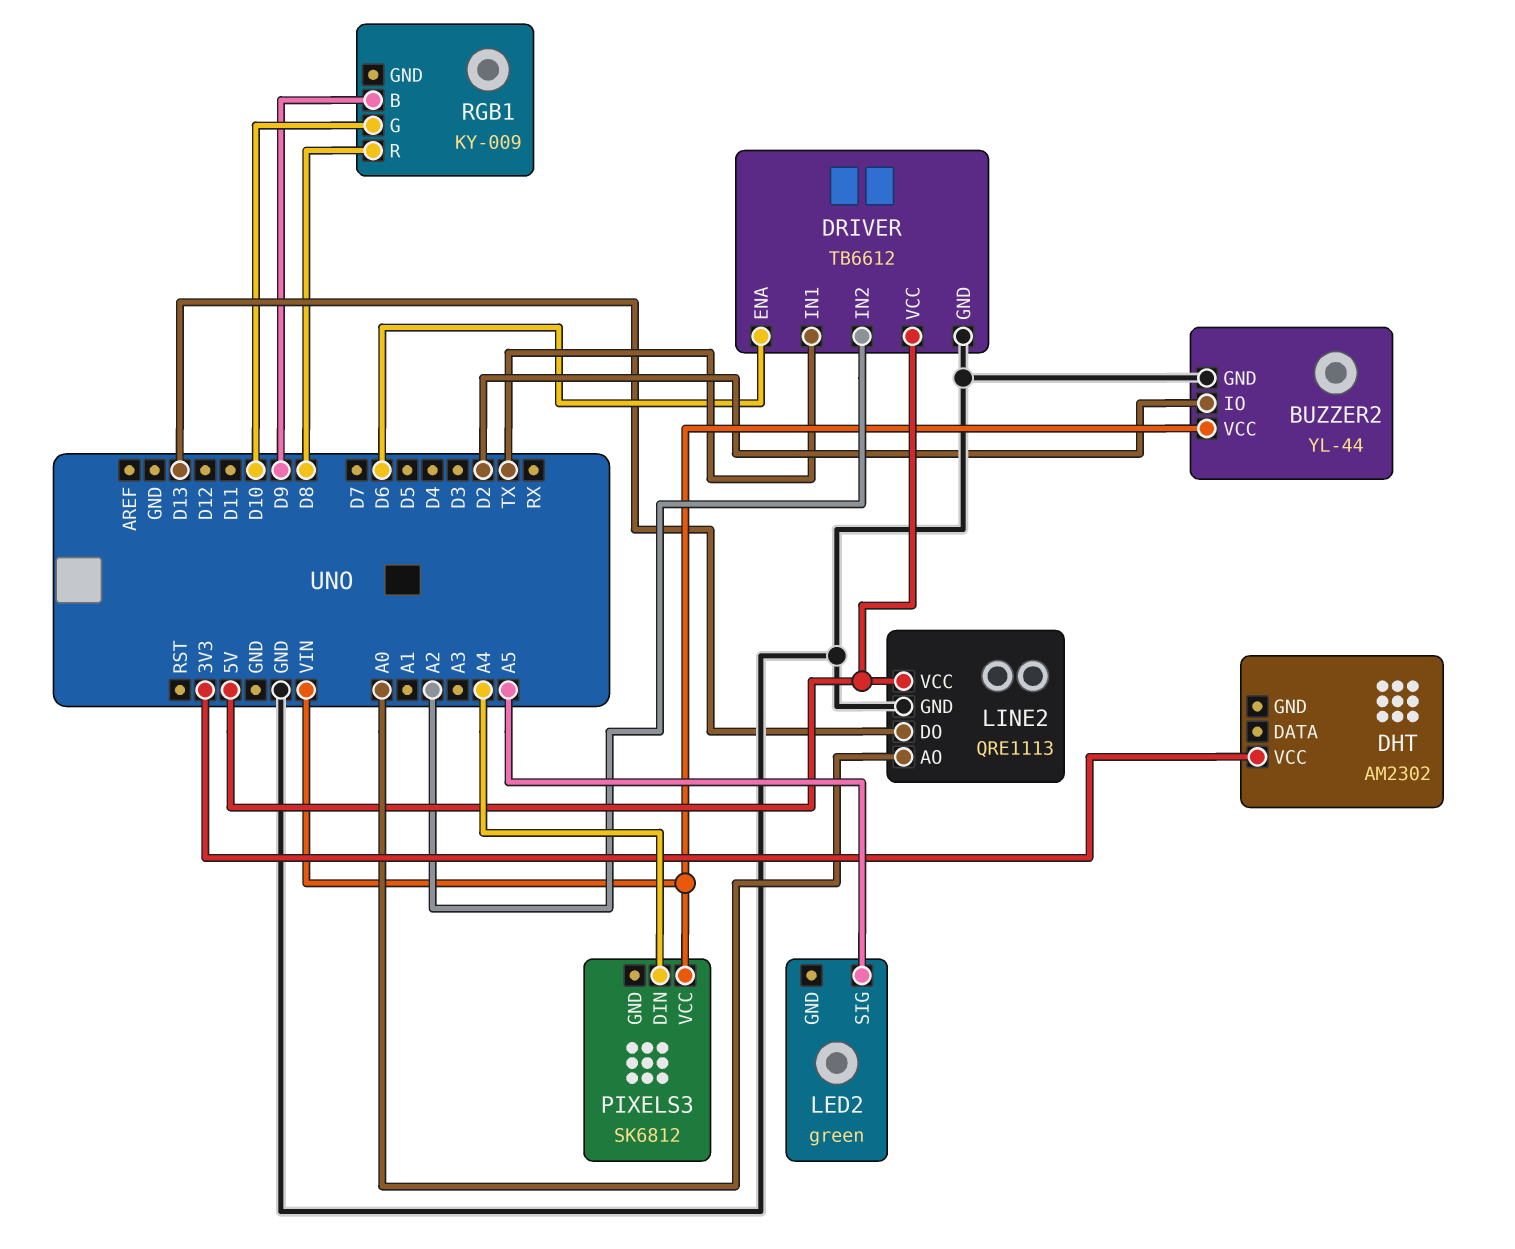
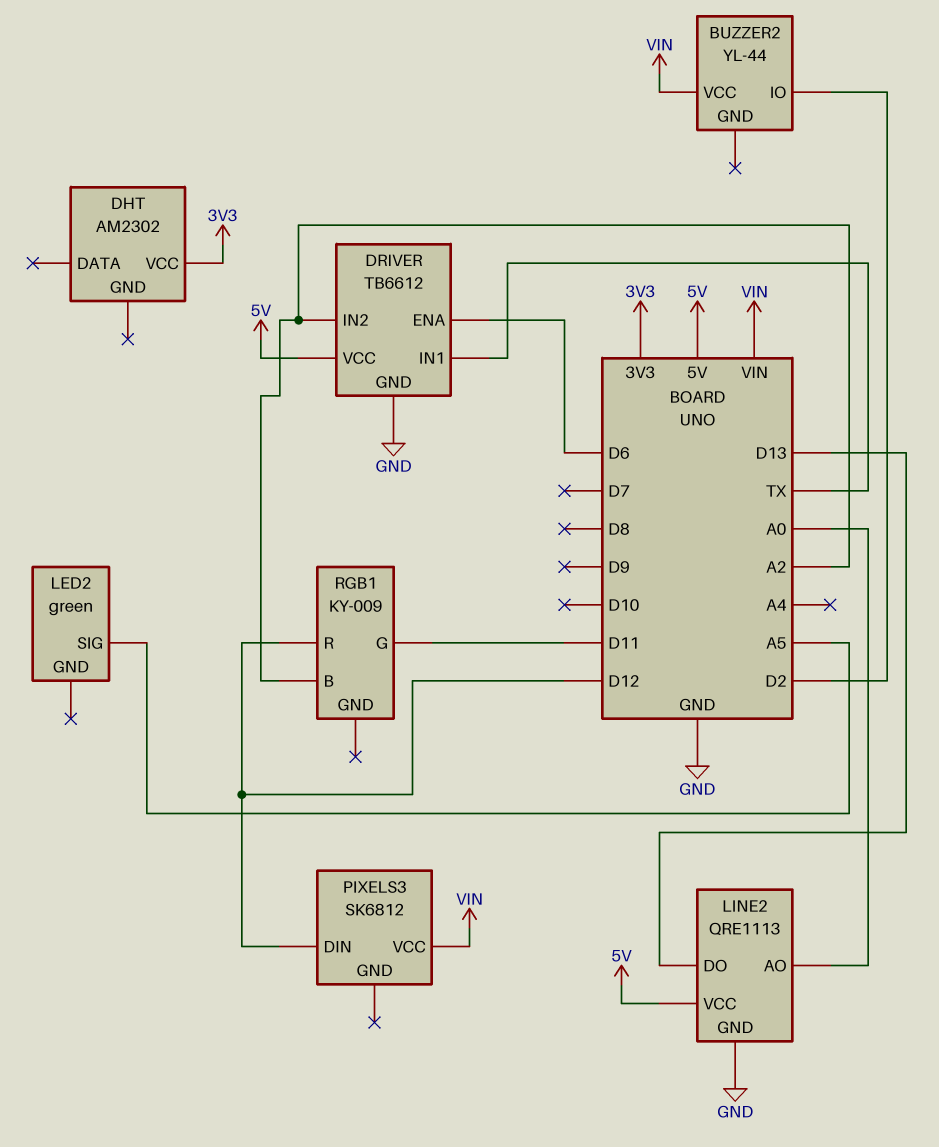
BUZZER2 pin GND: GND -> none
PIXELS3 pin DIN: A4 -> D12
RGB1 pin B: D9 -> A2
RGB1 pin G: D10 -> D11
RGB1 pin R: D8 -> D12

